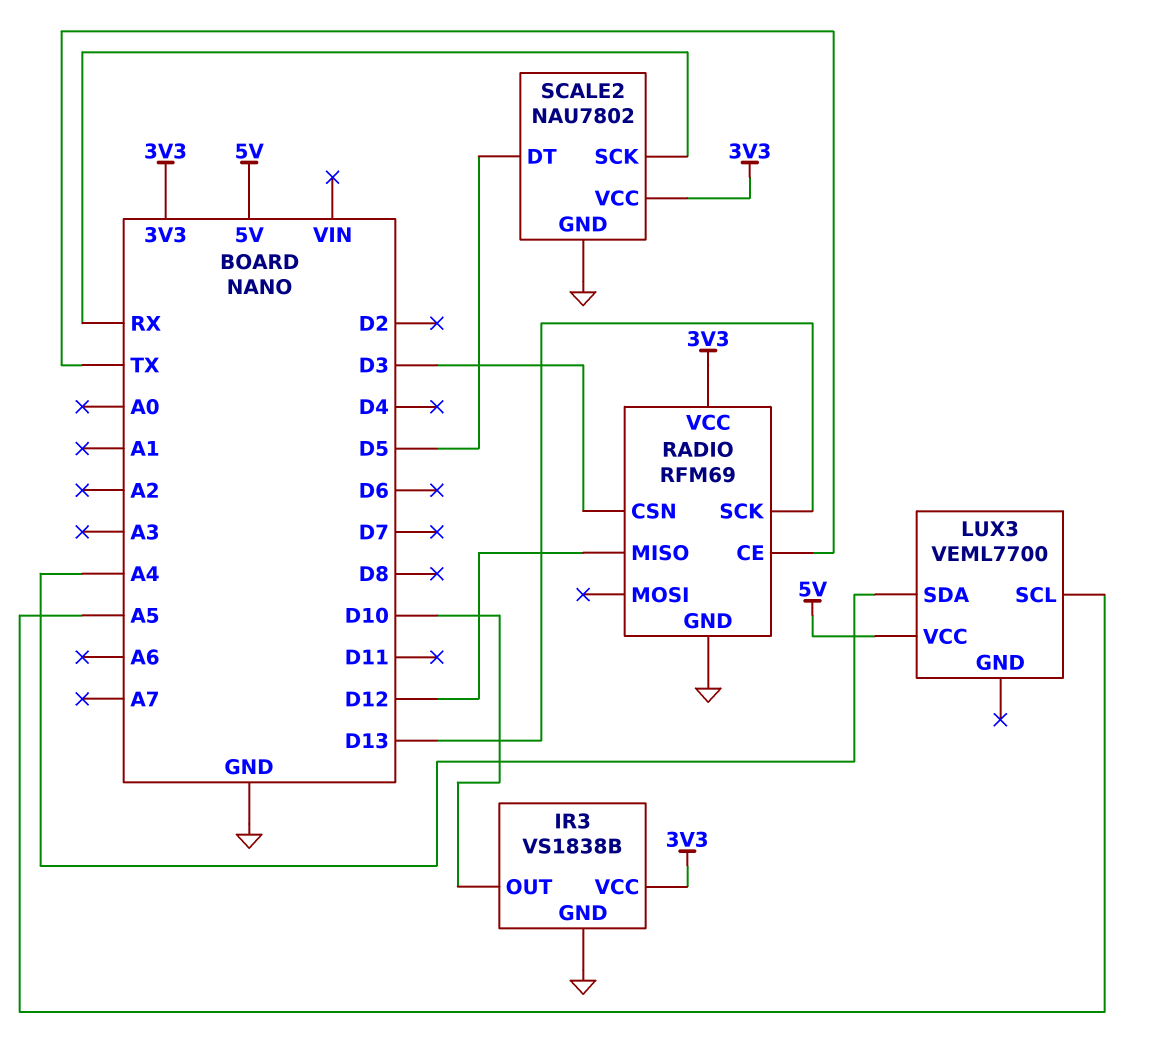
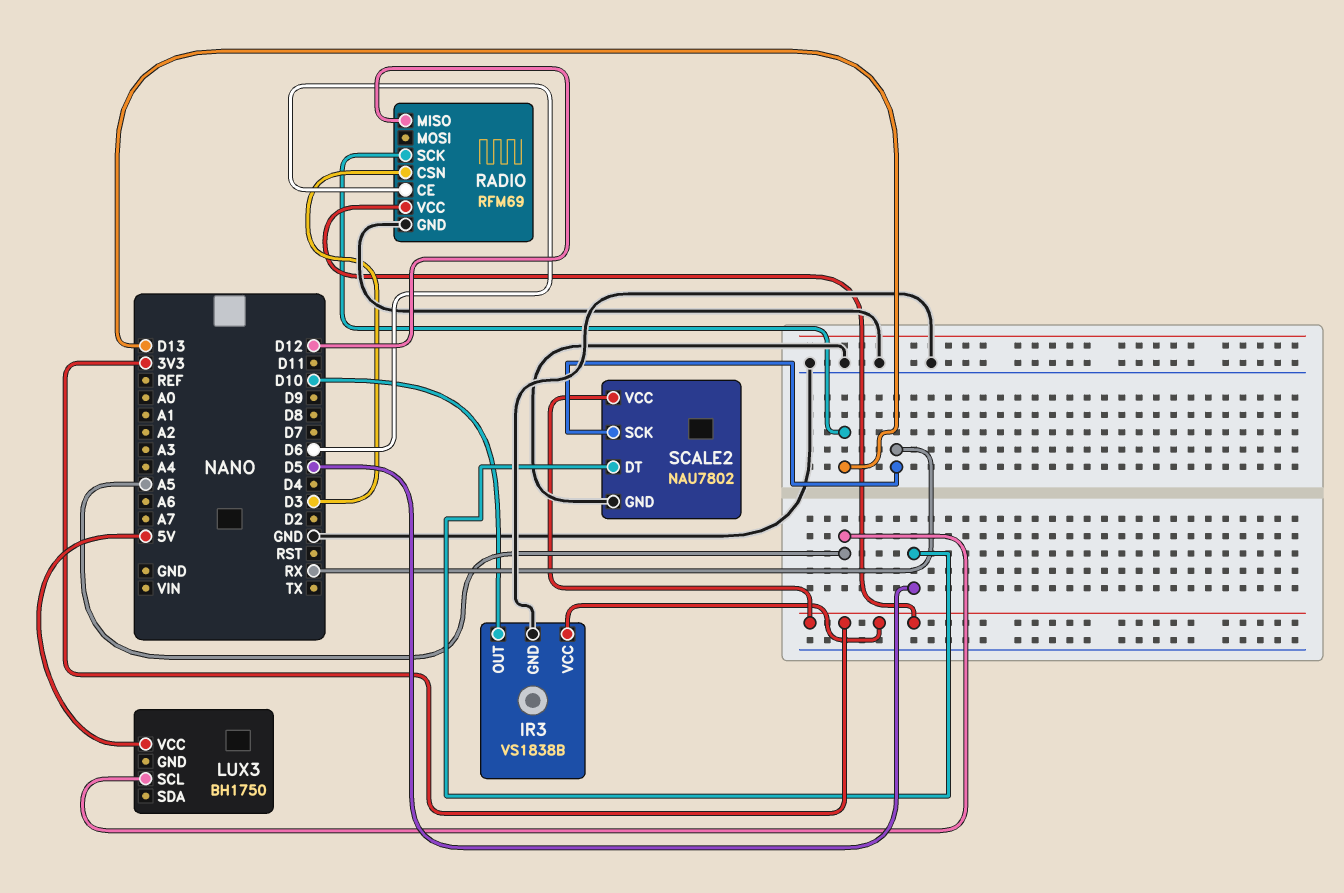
LUX3: VEML7700 -> BH1750
LUX3 pin SDA: A4 -> none
RADIO pin CE: TX -> D6

